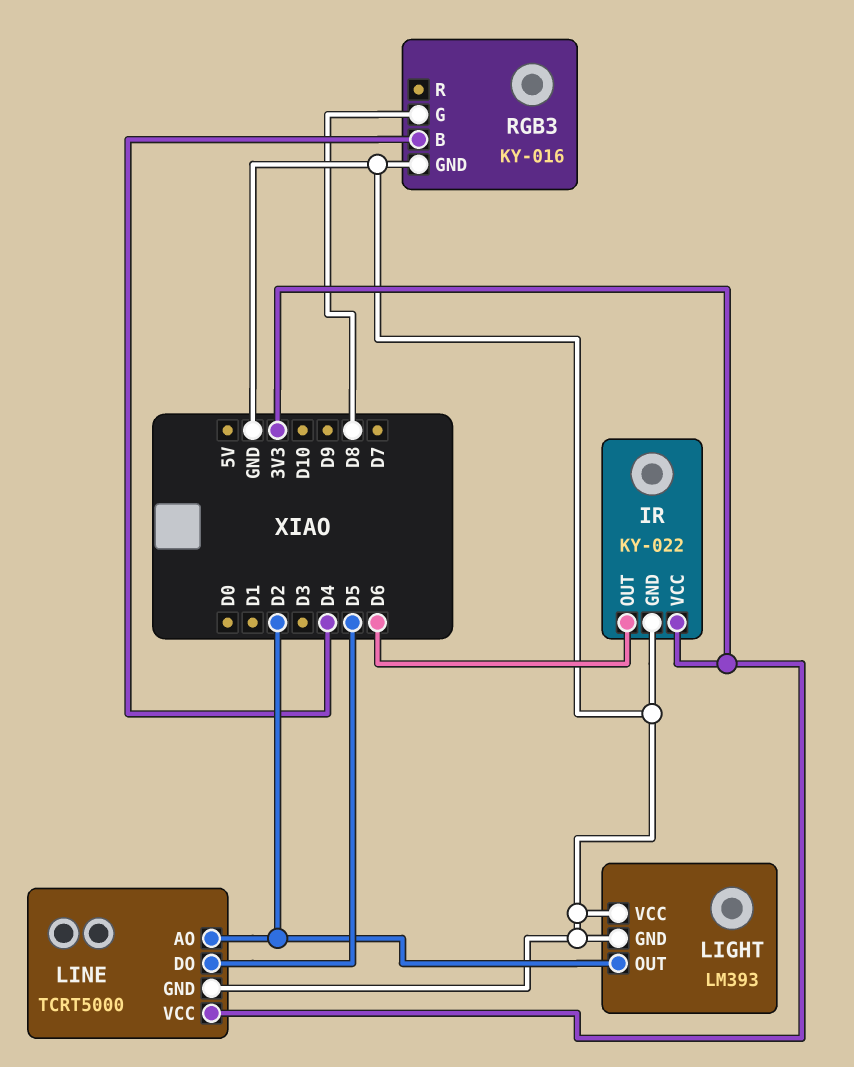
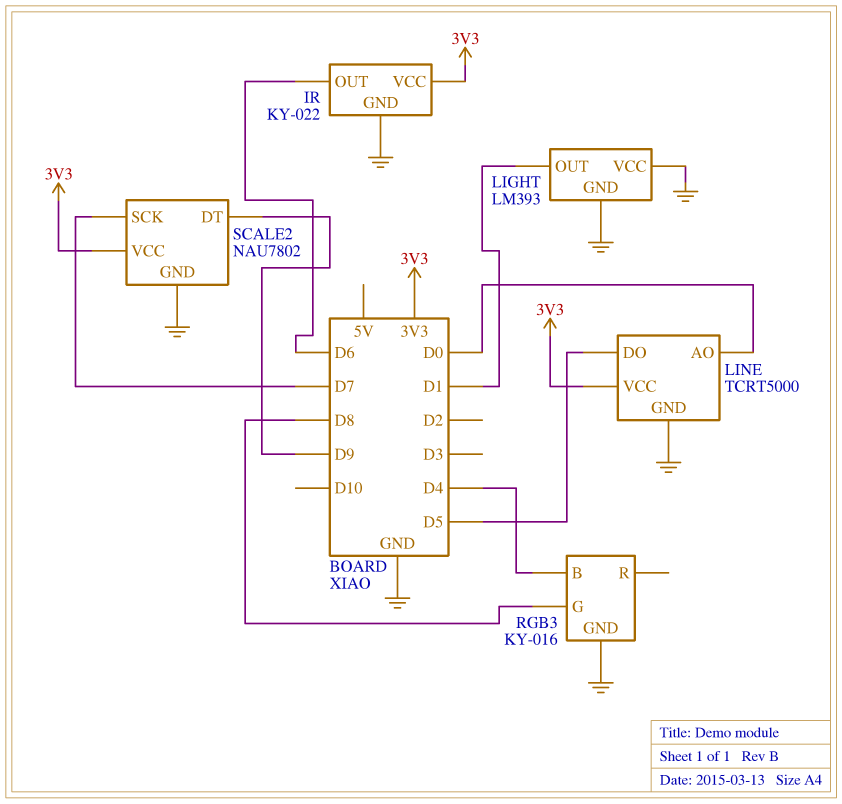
LIGHT pin OUT: D2 -> D1
LINE pin AO: D2 -> D0
SCALE2: none -> NAU7802
SCALE2 pin DT: none -> D9
SCALE2 pin GND: none -> GND
SCALE2 pin SCK: none -> D7
SCALE2 pin VCC: none -> 3V3

